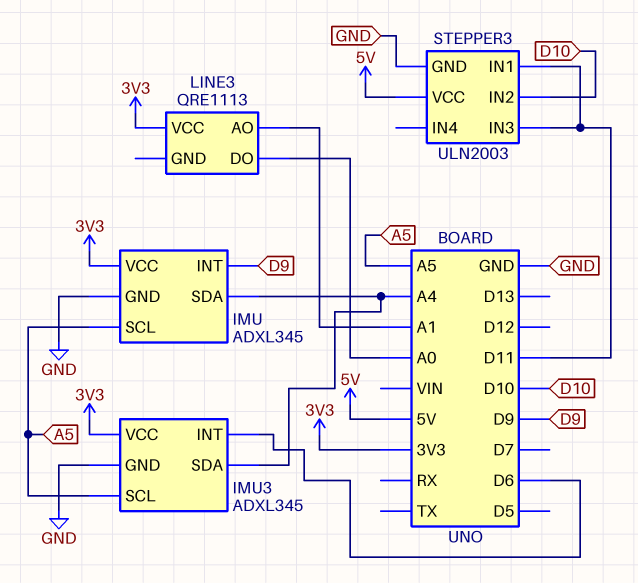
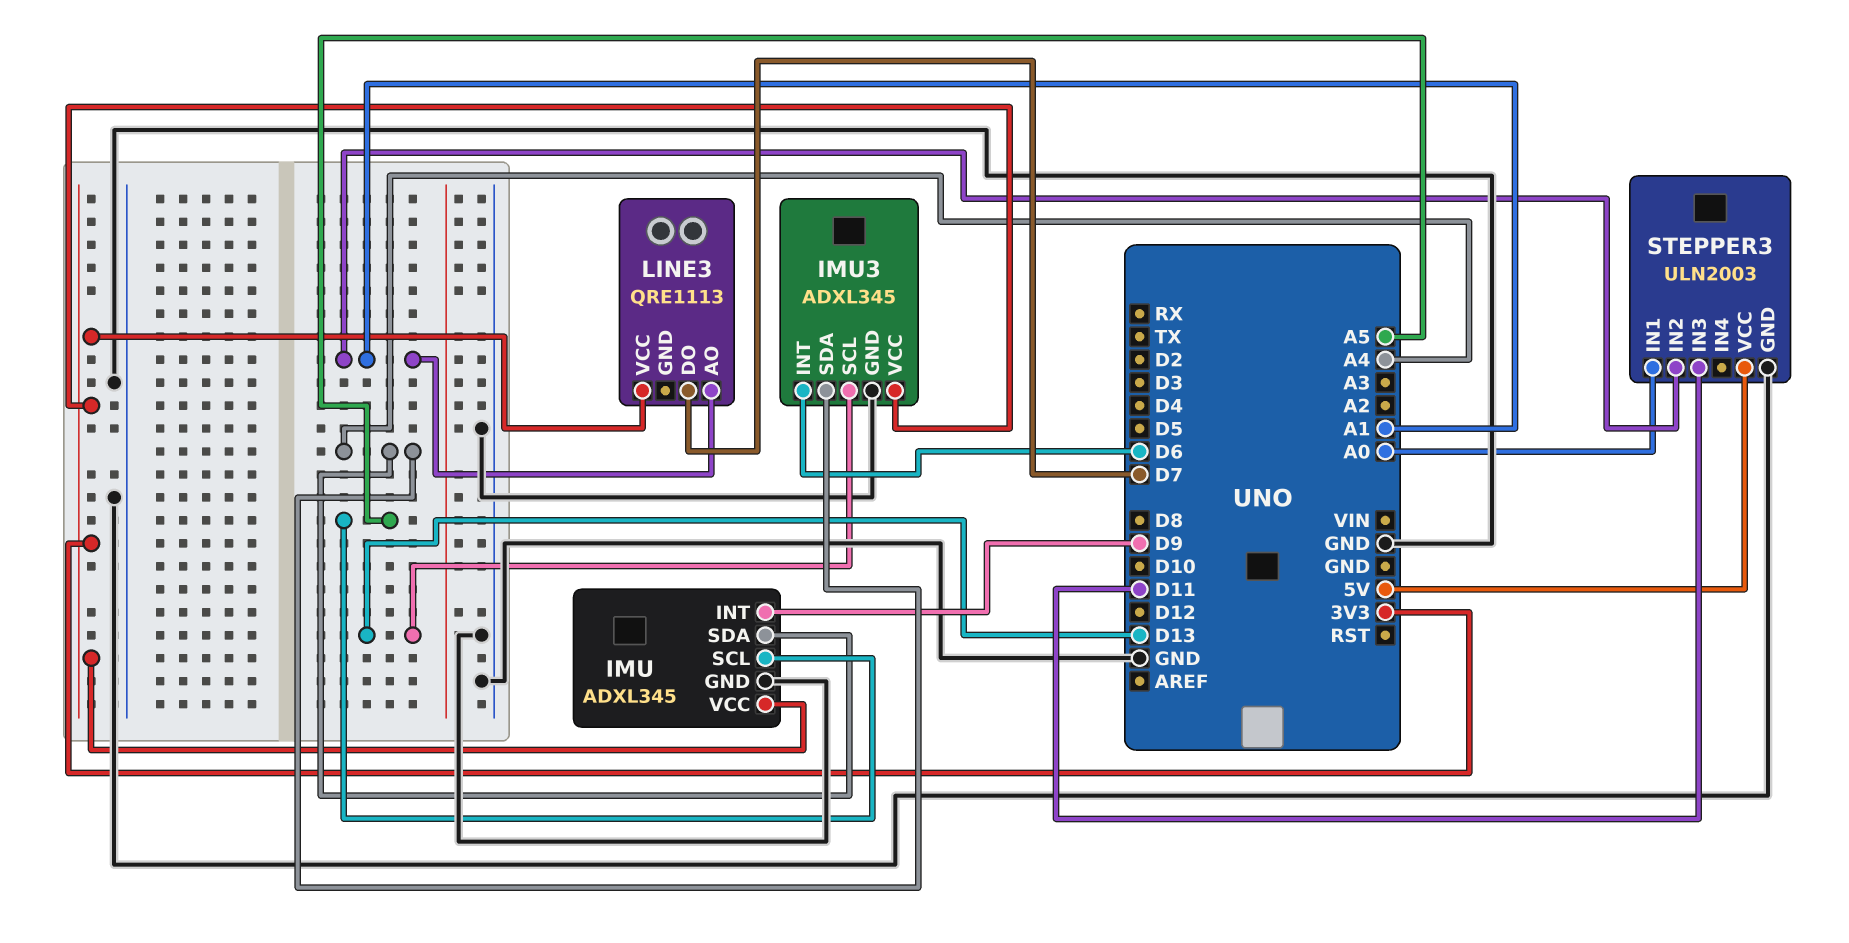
IMU3 pin SCL: A5 -> D13
LINE3 pin DO: A0 -> D7
STEPPER3 pin IN1: D11 -> A0
STEPPER3 pin IN2: D10 -> A1

